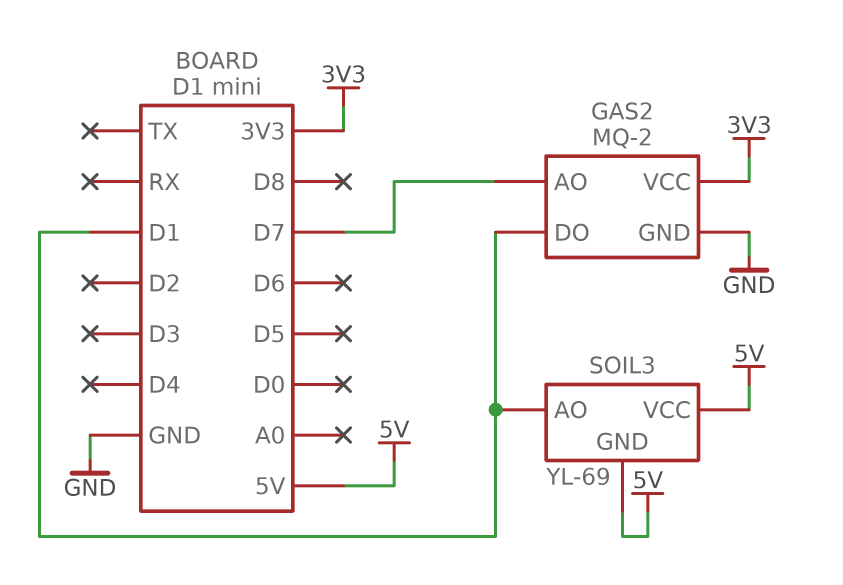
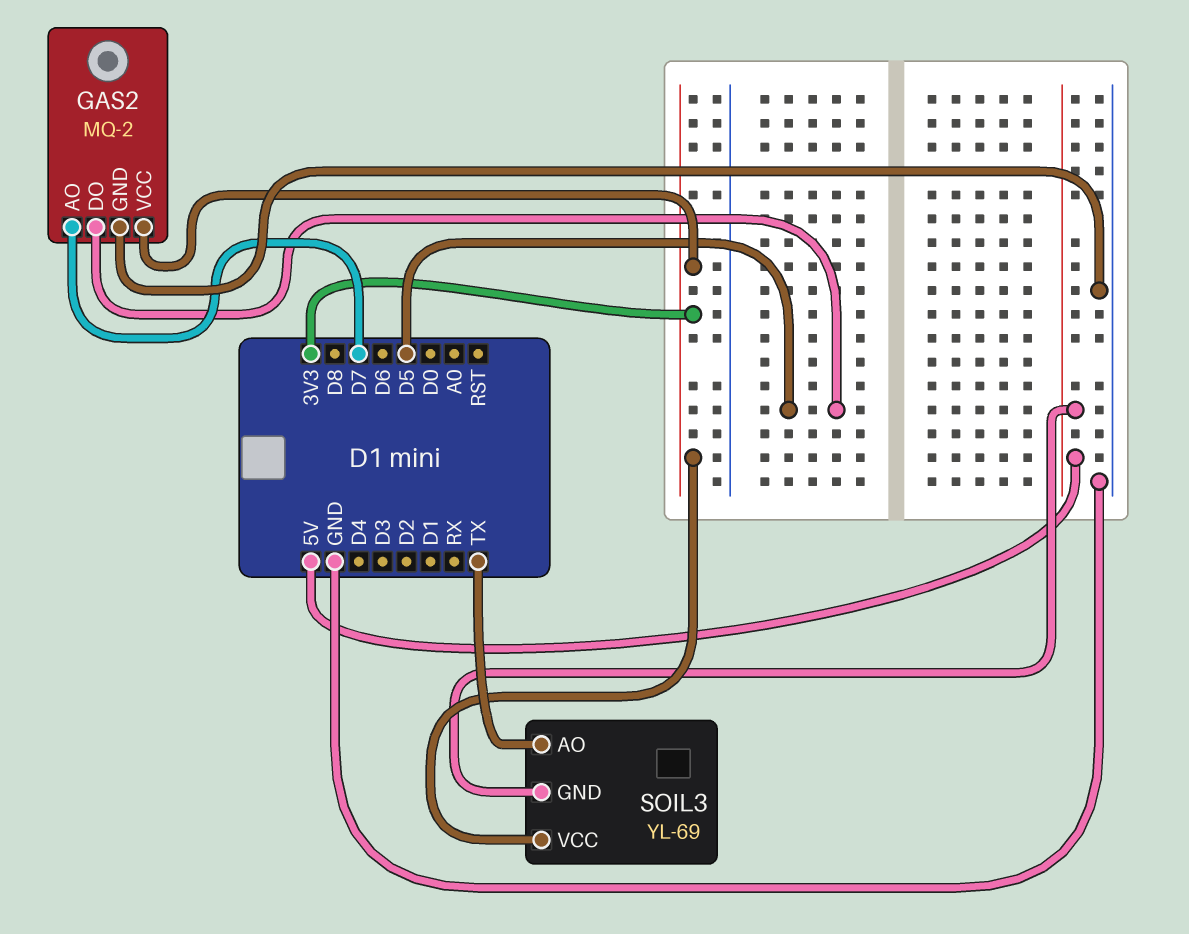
GAS2 pin DO: D1 -> D5
SOIL3 pin AO: D1 -> TX
SOIL3 pin VCC: 5V -> 3V3

